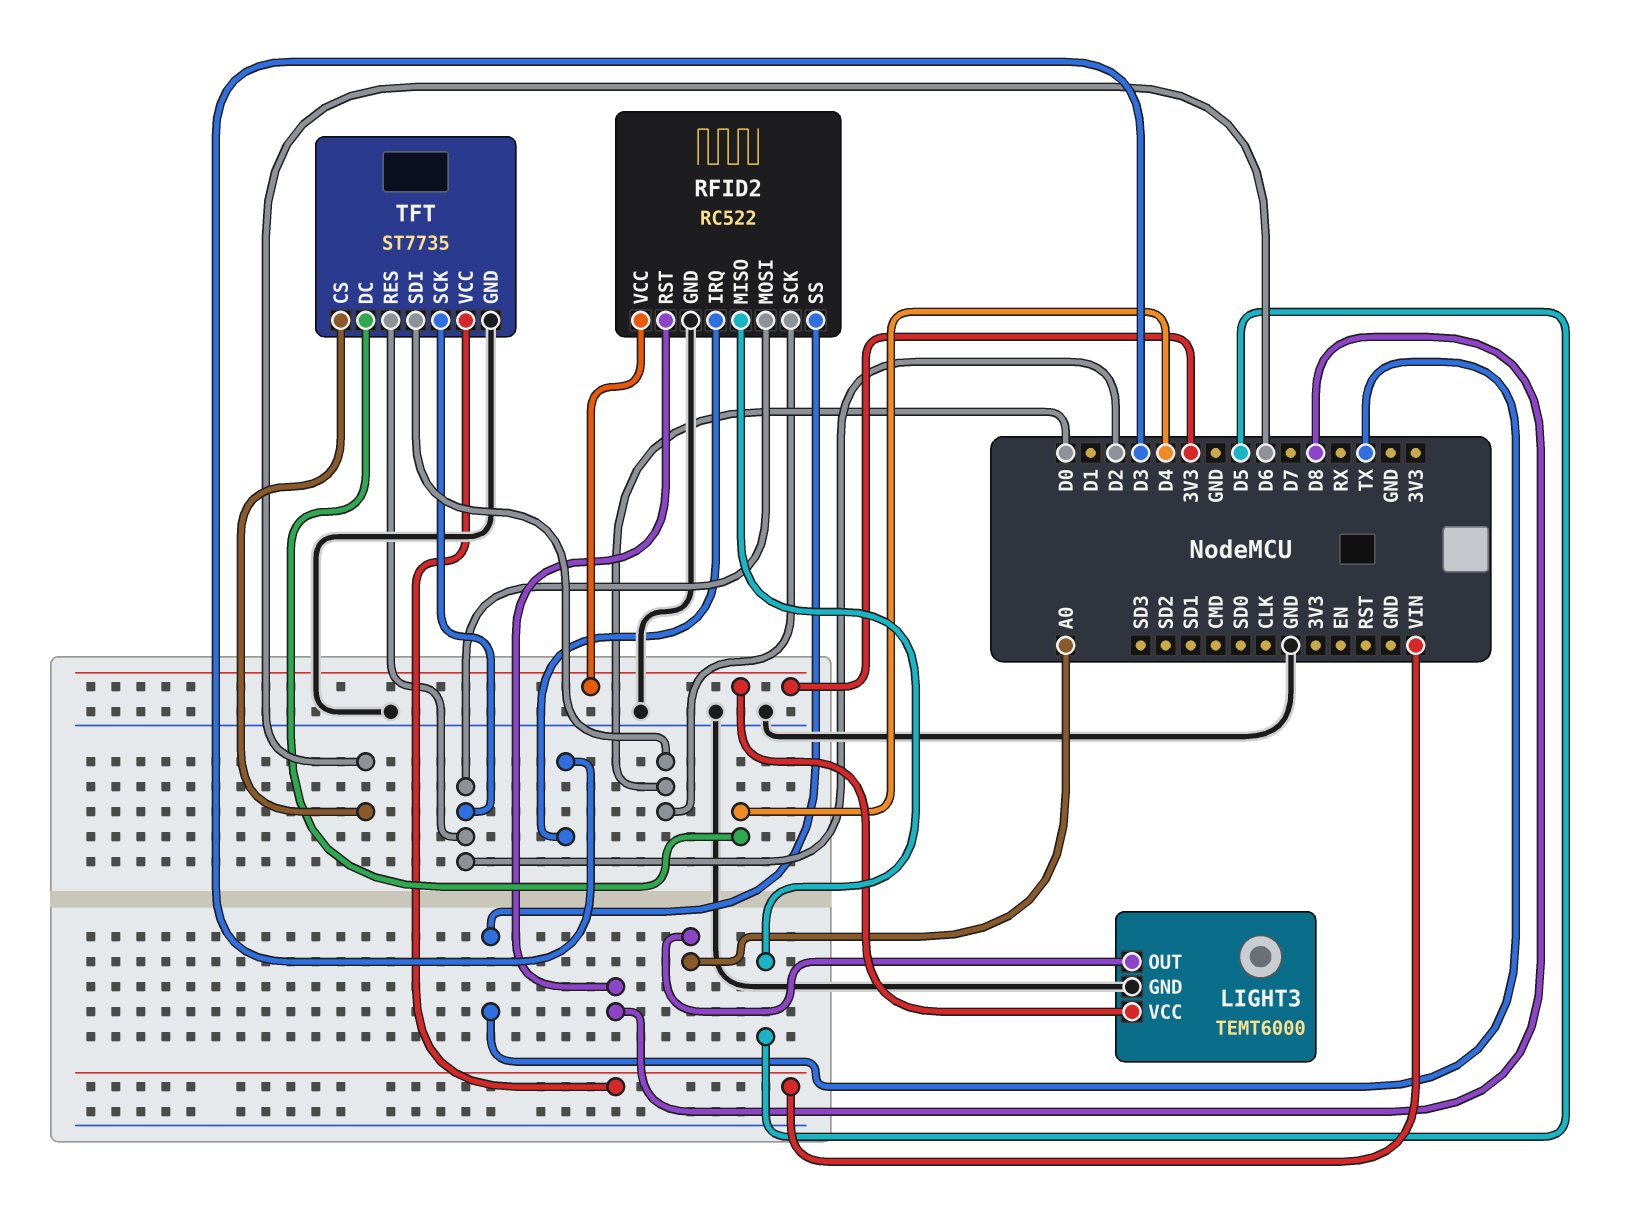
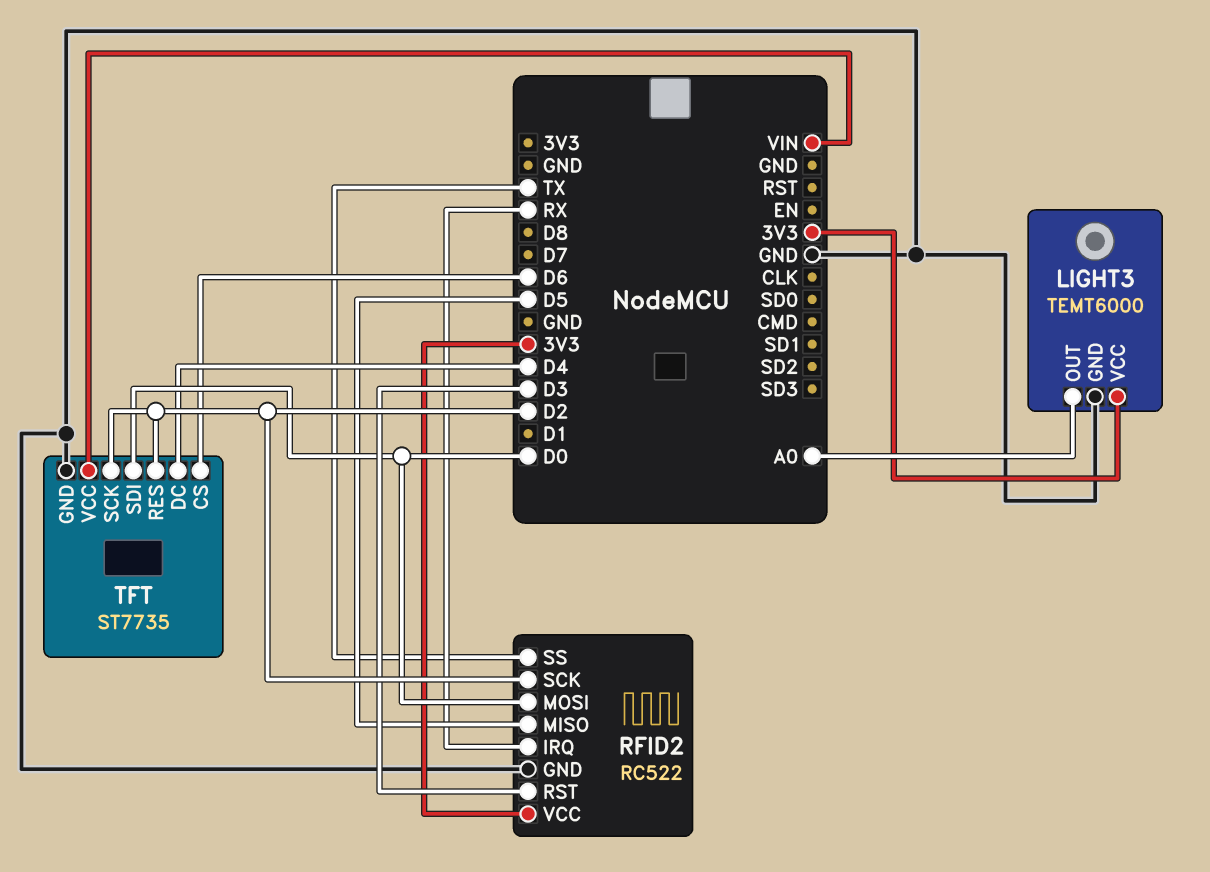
RFID2 pin IRQ: D3 -> RX
RFID2 pin MOSI: D2 -> D0
RFID2 pin RST: D8 -> D3
RFID2 pin SCK: D0 -> D2

